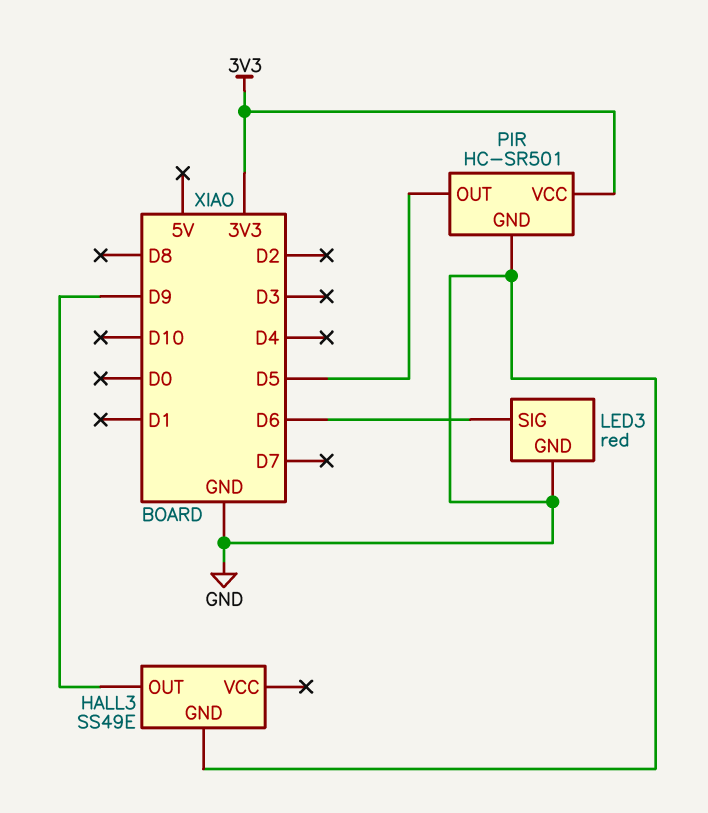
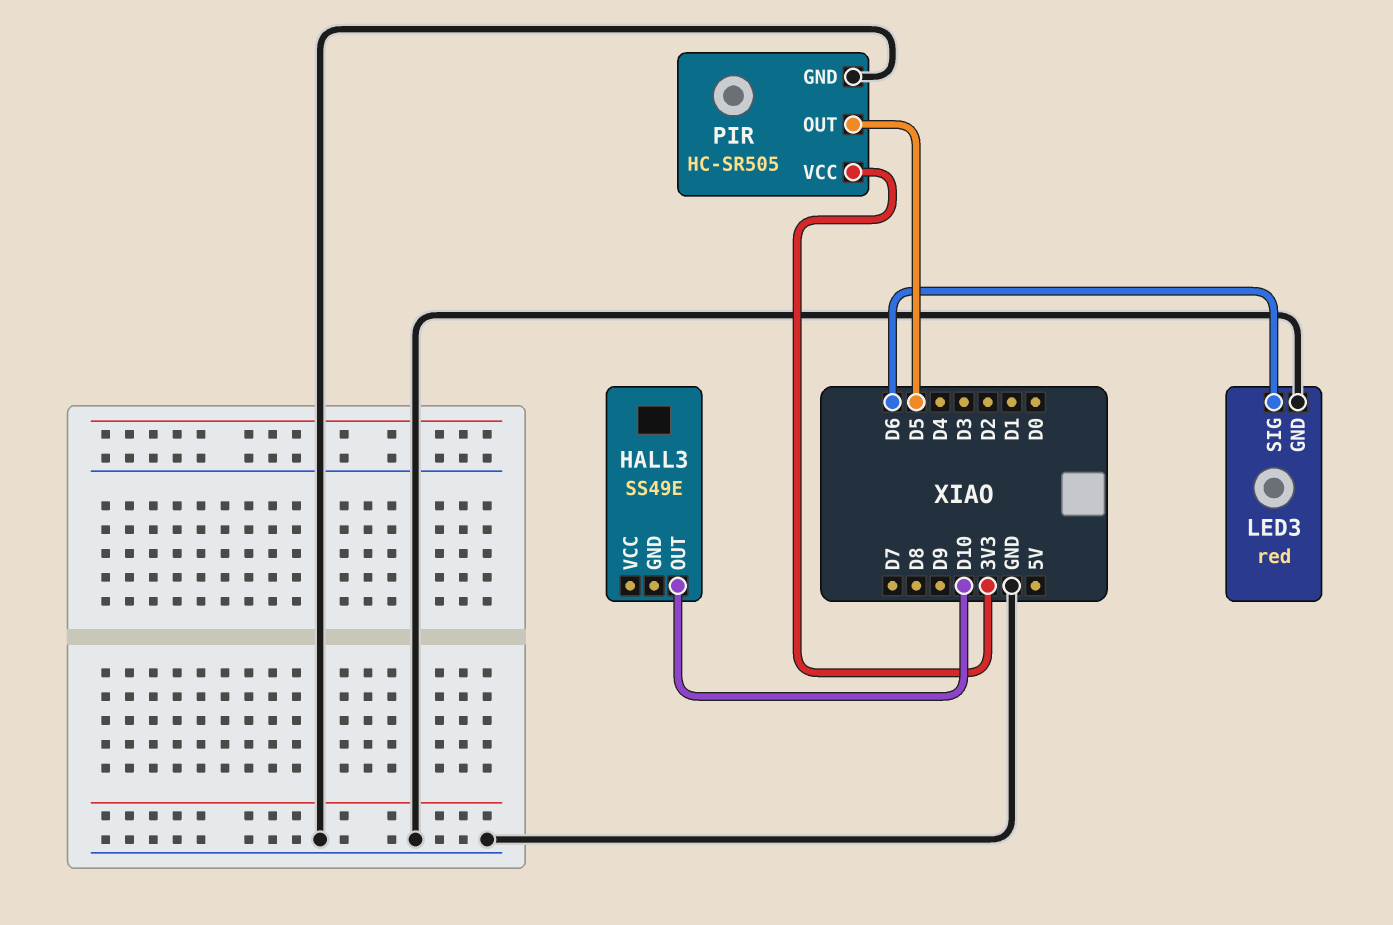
HALL3 pin GND: GND -> none
HALL3 pin OUT: D9 -> D10
PIR: HC-SR501 -> HC-SR505

